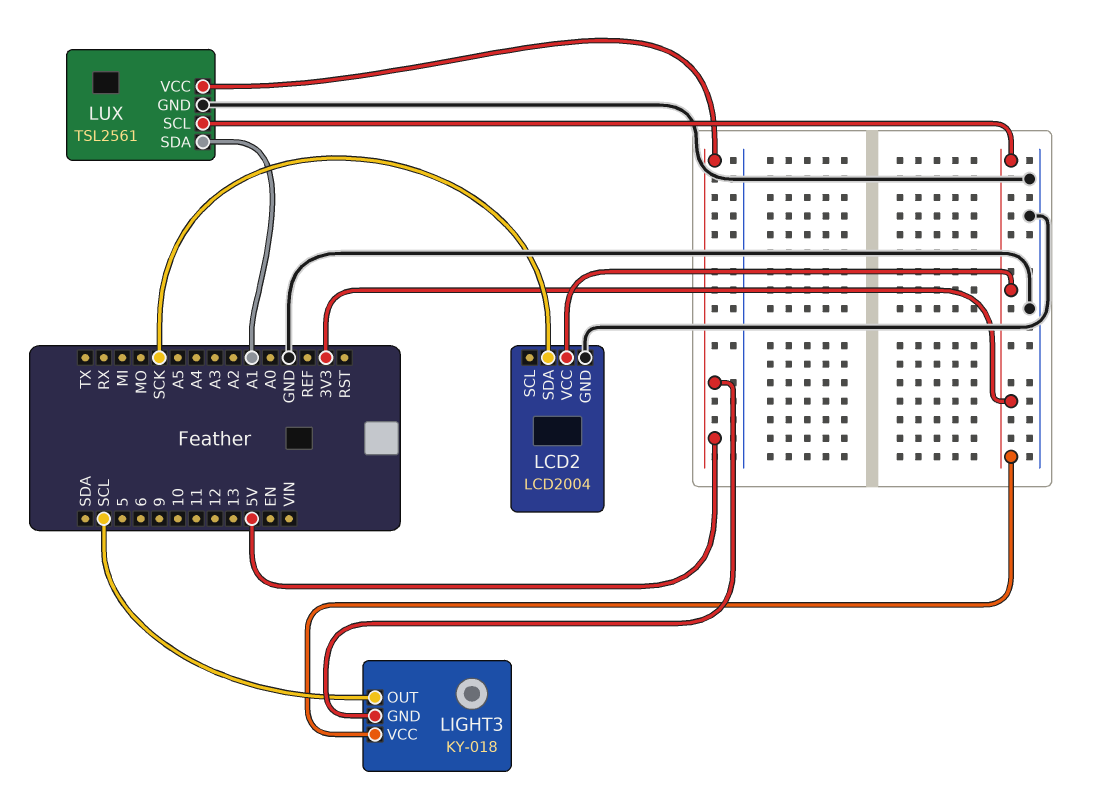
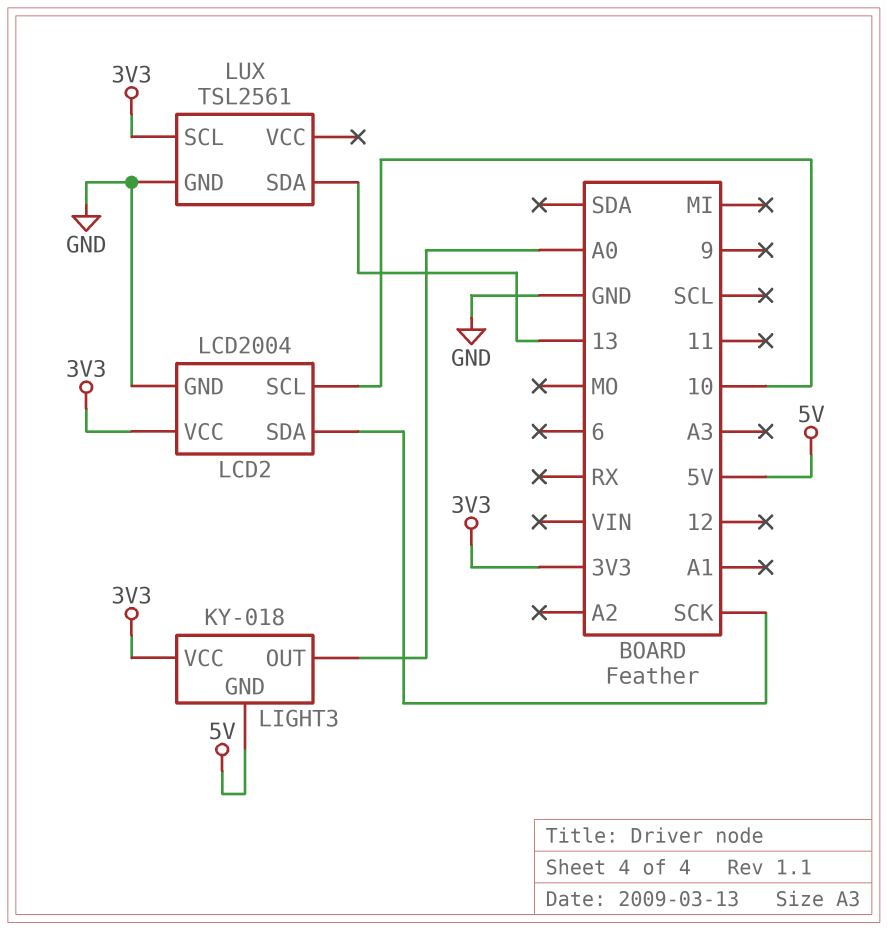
LCD2 pin SCL: none -> 10
LIGHT3 pin OUT: SCL -> A0
LUX pin SDA: A1 -> 13
LUX pin VCC: 5V -> none

